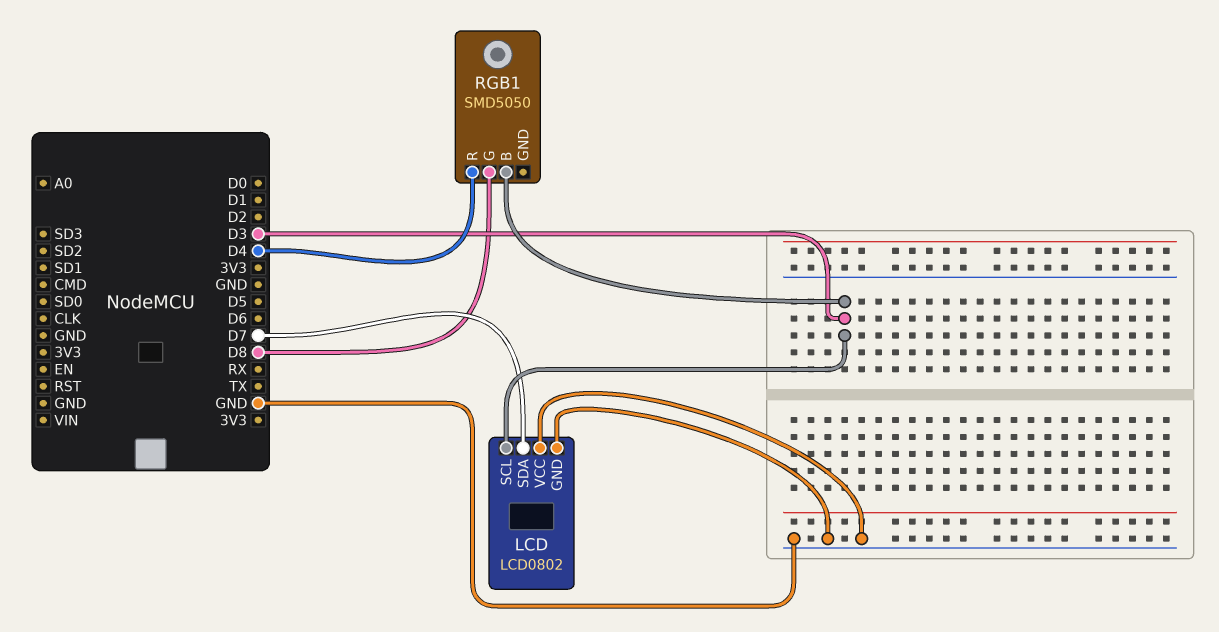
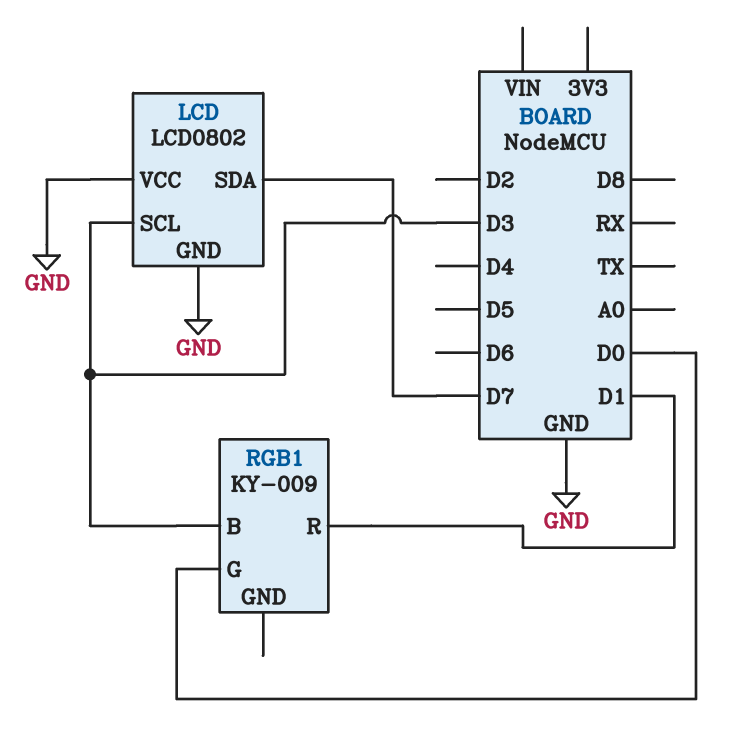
RGB1: SMD5050 -> KY-009
RGB1 pin G: D8 -> D0
RGB1 pin R: D4 -> D1

